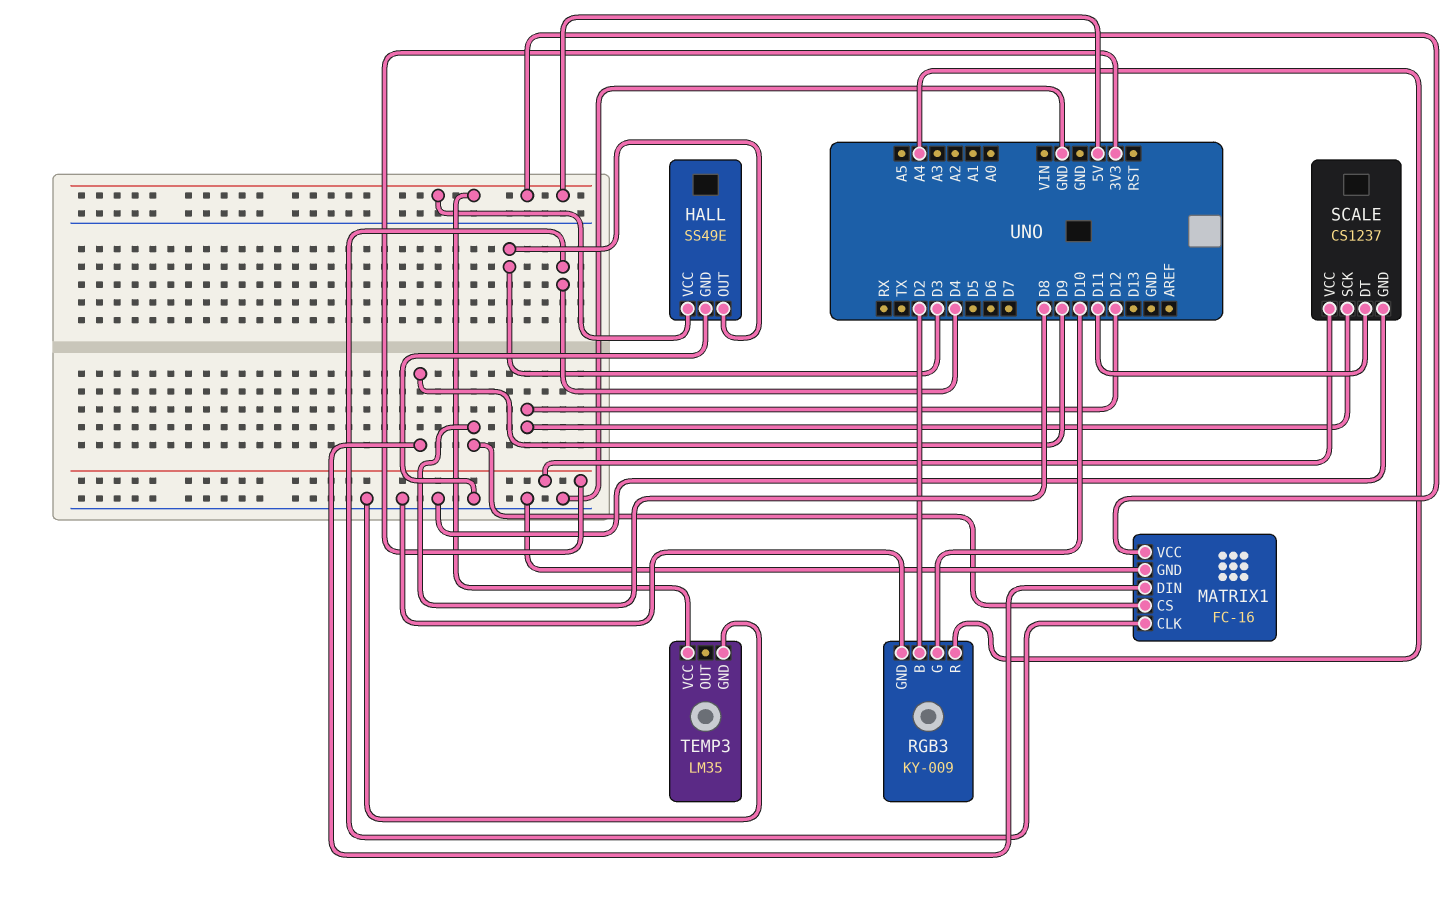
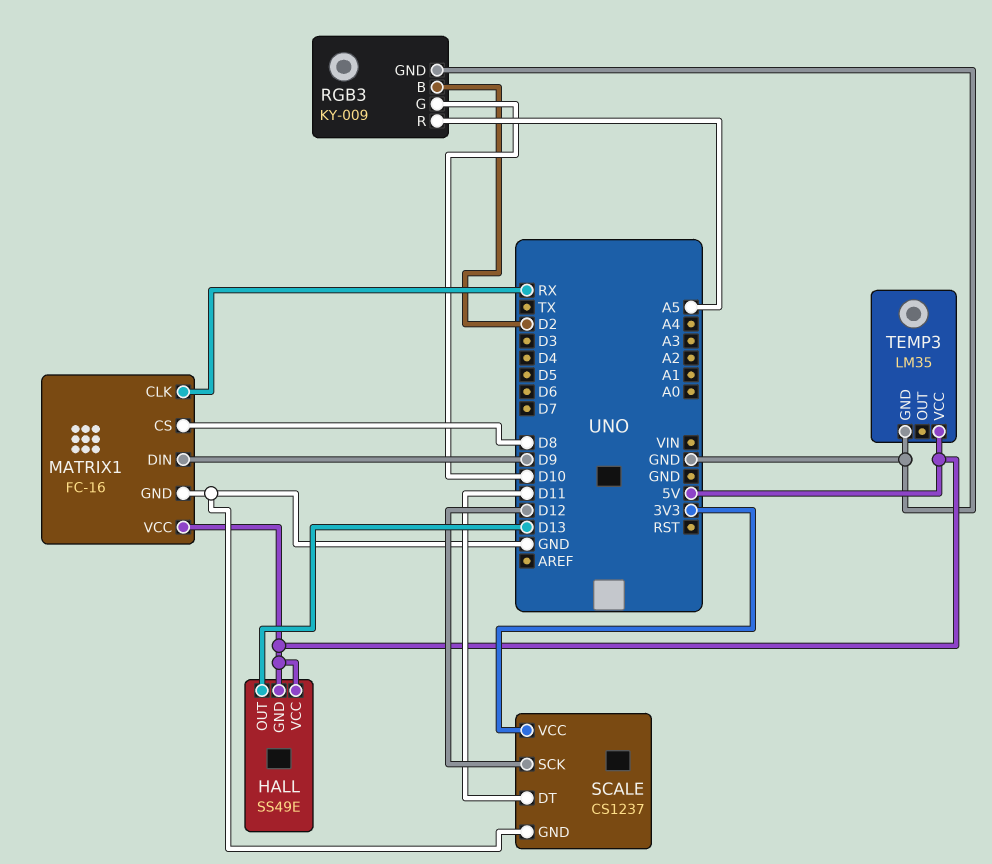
HALL pin GND: GND -> 5V
HALL pin OUT: D3 -> D13
MATRIX1 pin CLK: D4 -> RX
RGB3 pin R: A4 -> A5

